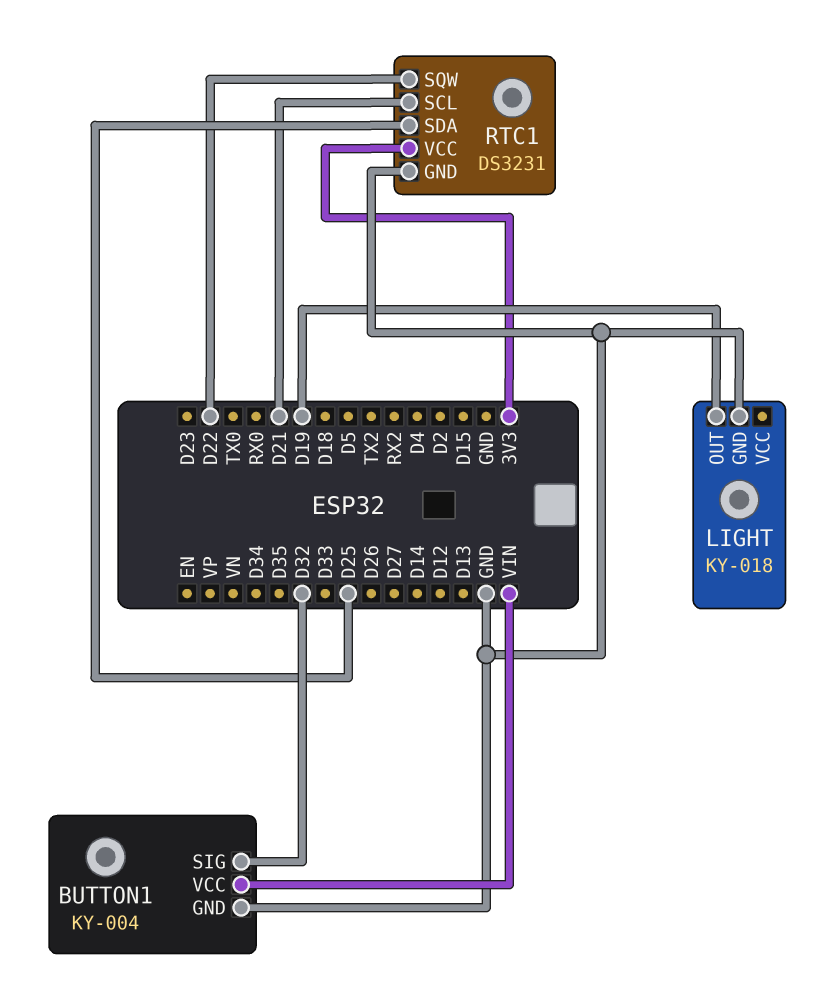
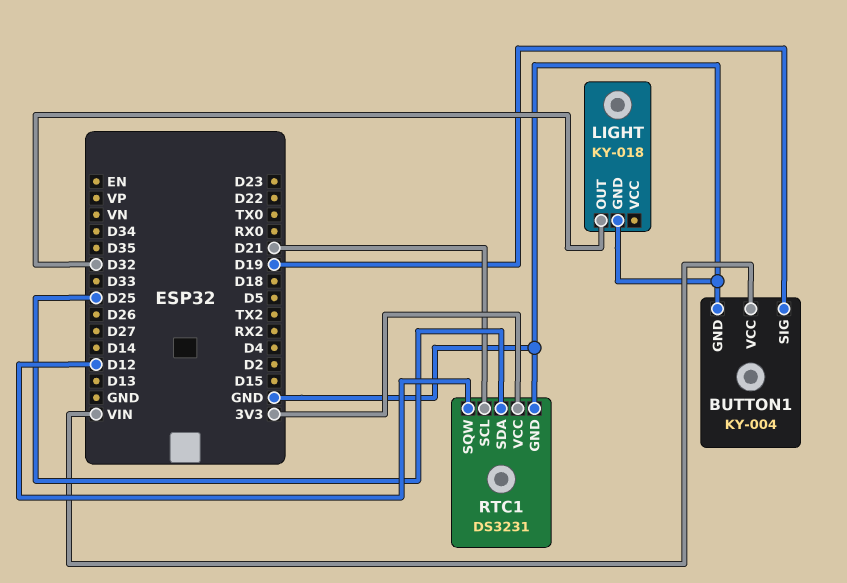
BUTTON1 pin SIG: D32 -> D19
LIGHT pin OUT: D19 -> D32
RTC1 pin SQW: D22 -> D12

